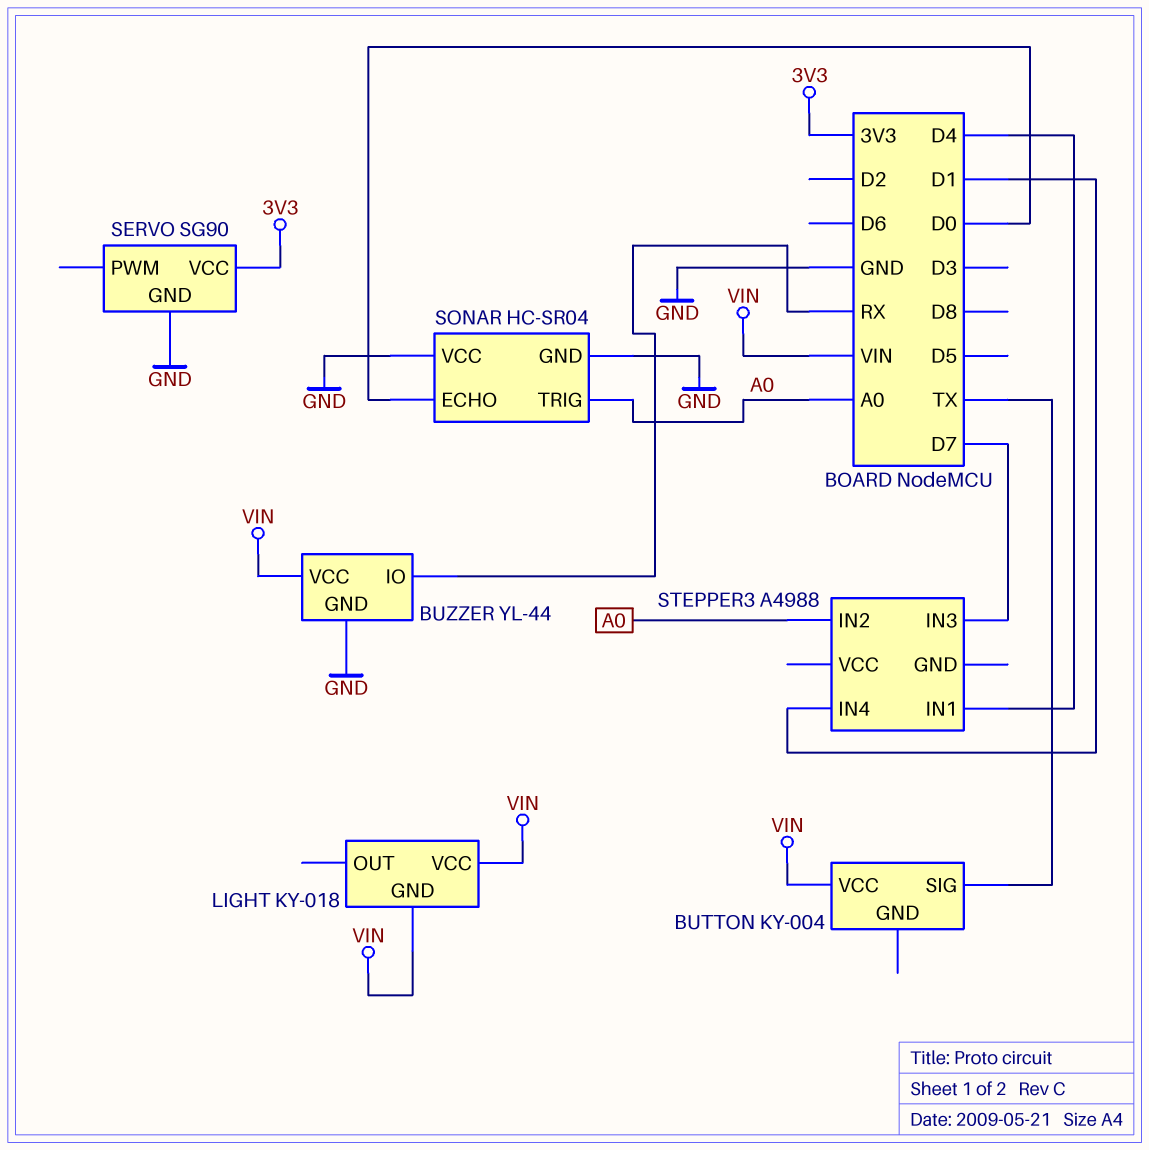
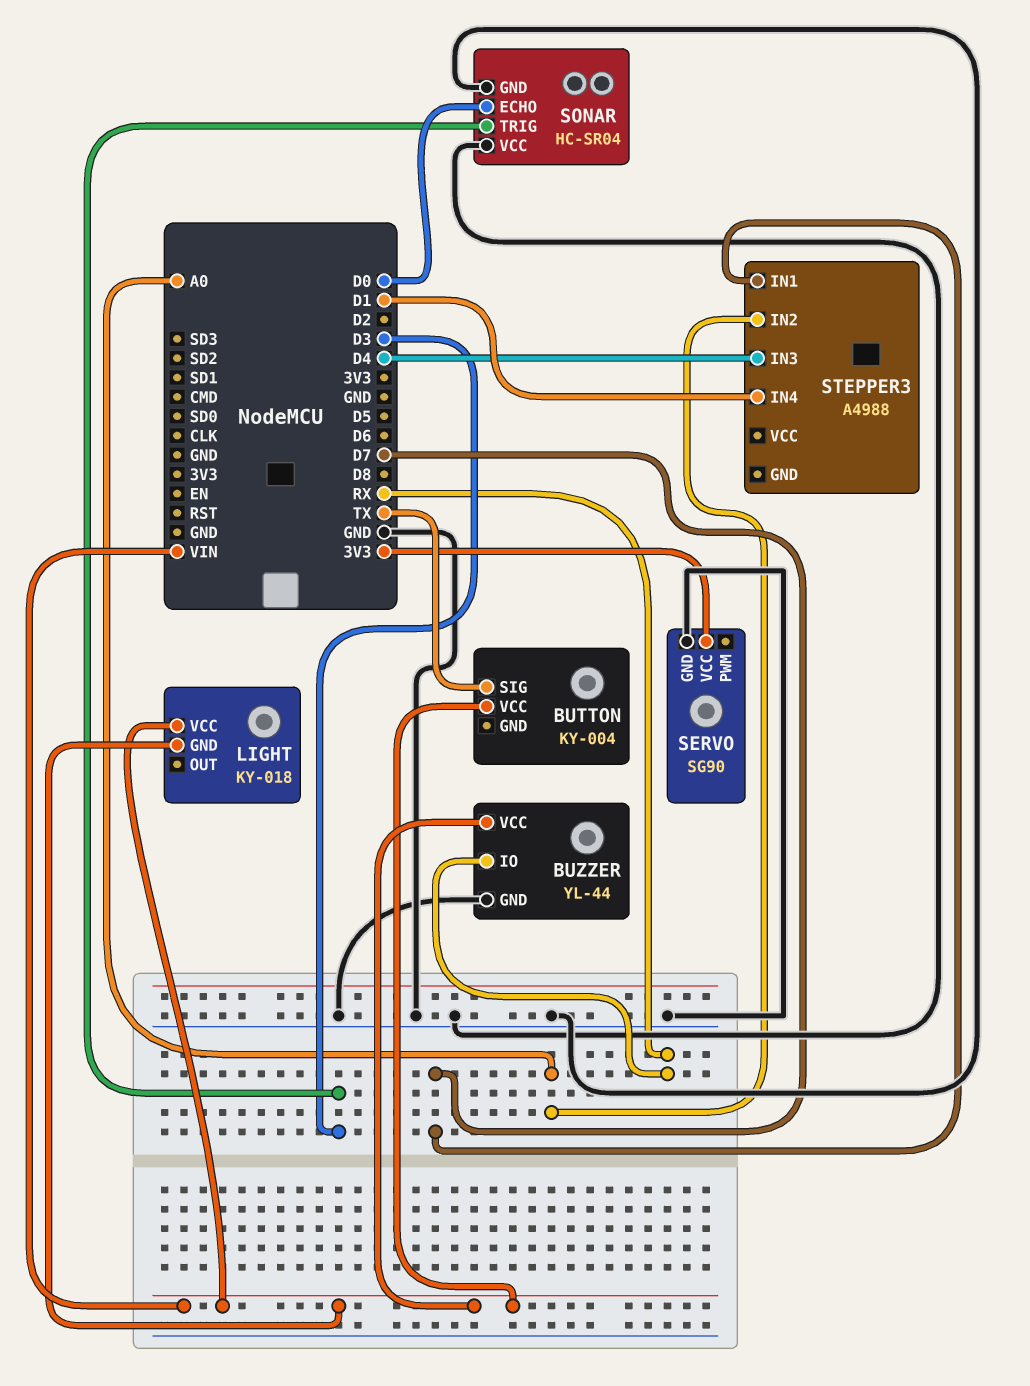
SONAR pin TRIG: A0 -> D3
STEPPER3 pin IN1: D4 -> D7
STEPPER3 pin IN3: D7 -> D4

